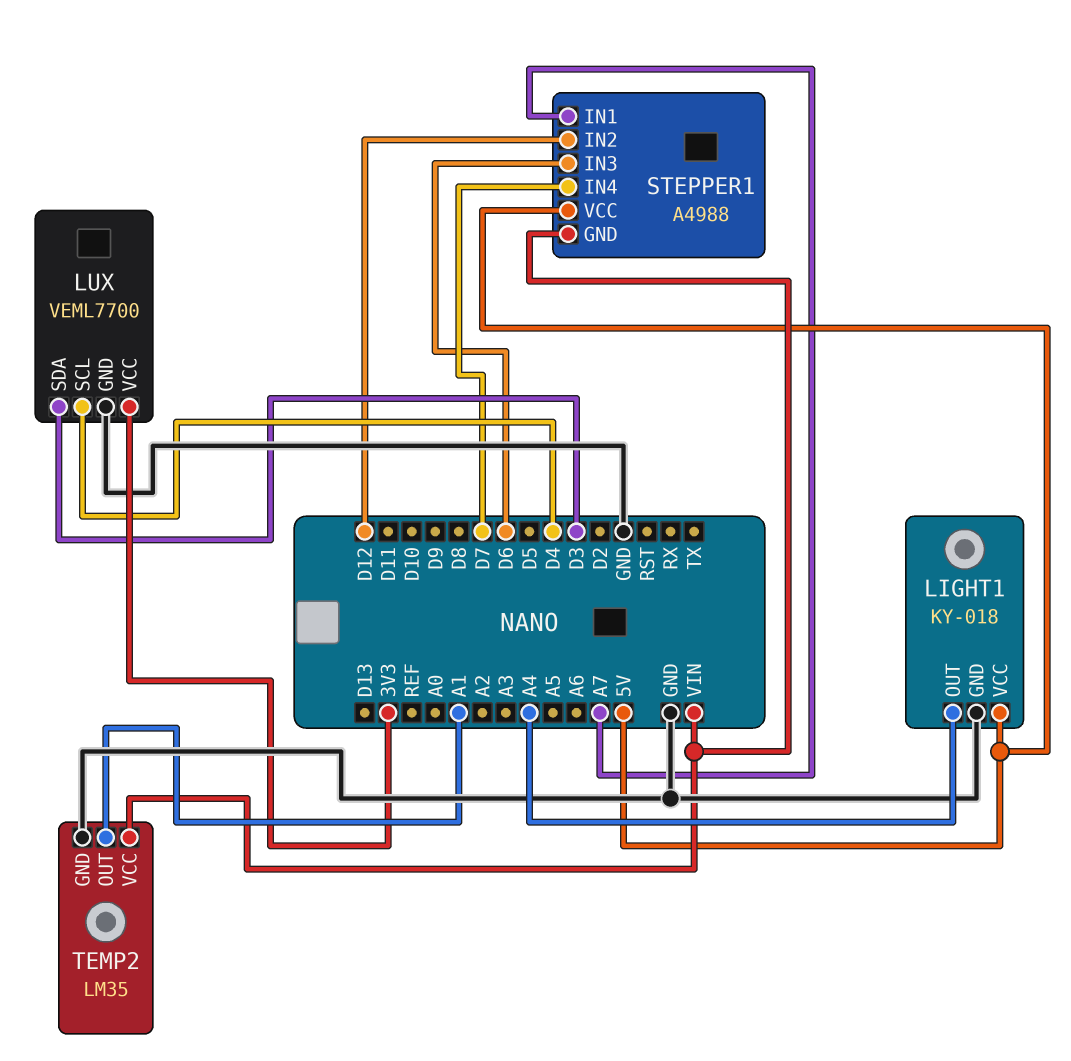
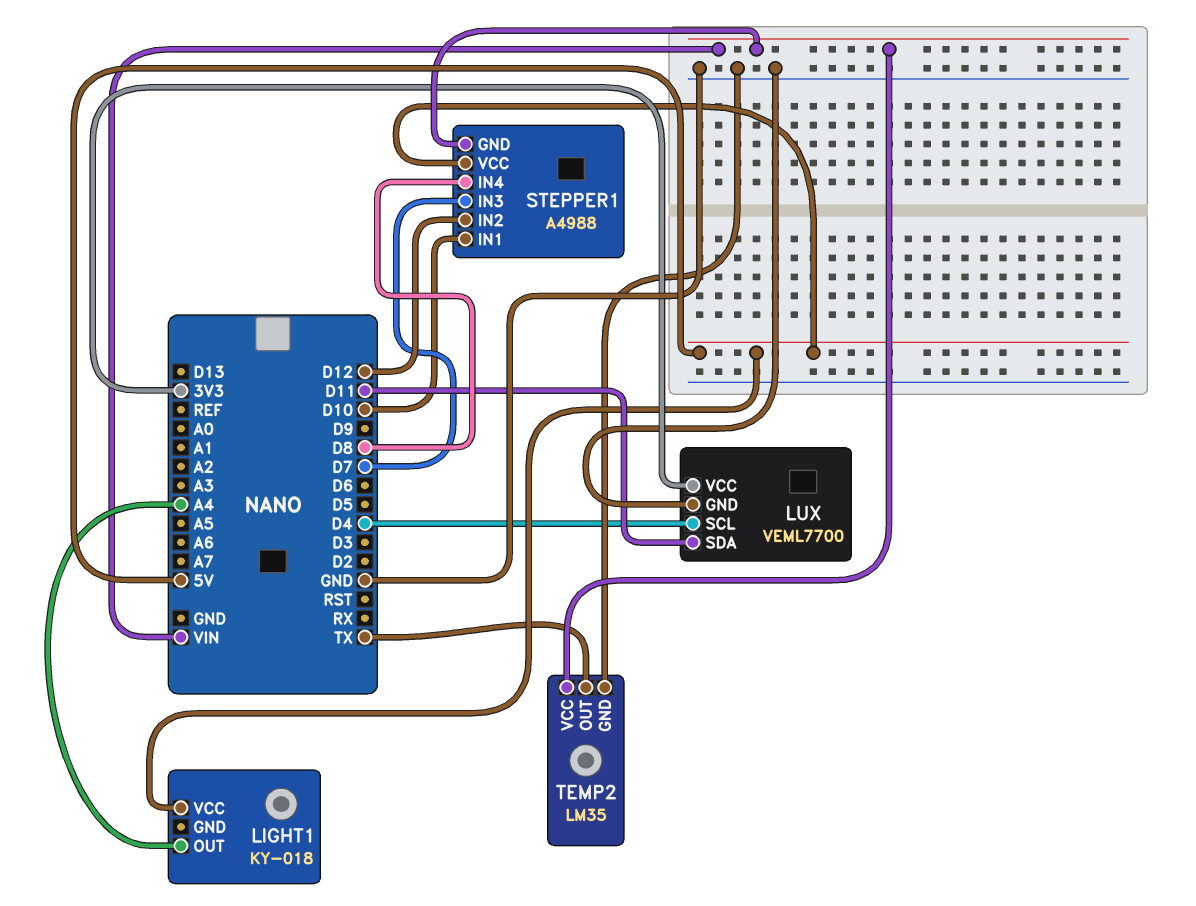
LIGHT1 pin GND: GND -> none
LUX pin SDA: D3 -> D11
STEPPER1 pin IN1: A7 -> D10
STEPPER1 pin IN3: D6 -> D7
STEPPER1 pin IN4: D7 -> D8
TEMP2 pin OUT: A1 -> TX

